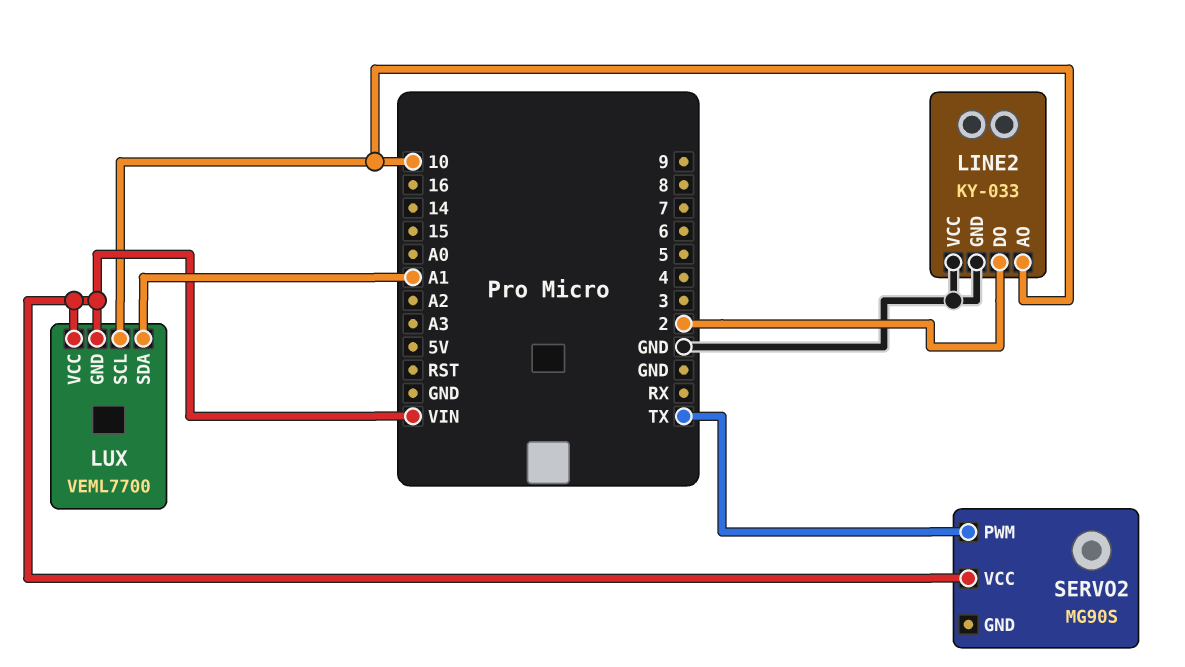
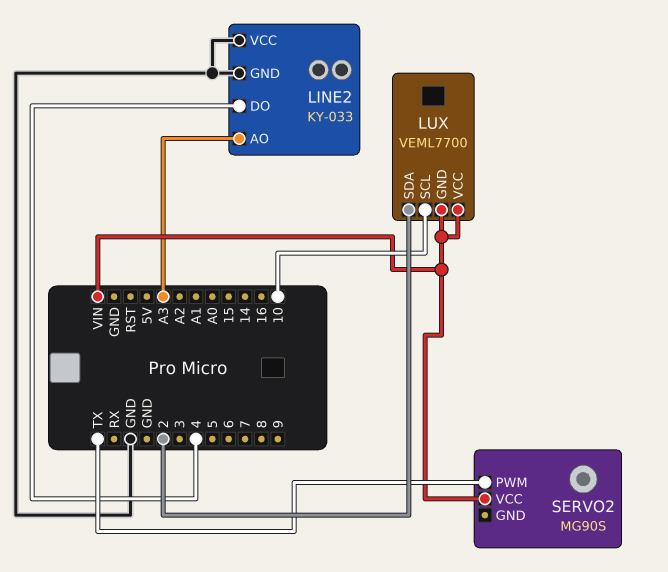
LINE2 pin AO: 10 -> A3
LINE2 pin DO: 2 -> 4
LUX pin SDA: A1 -> 2

